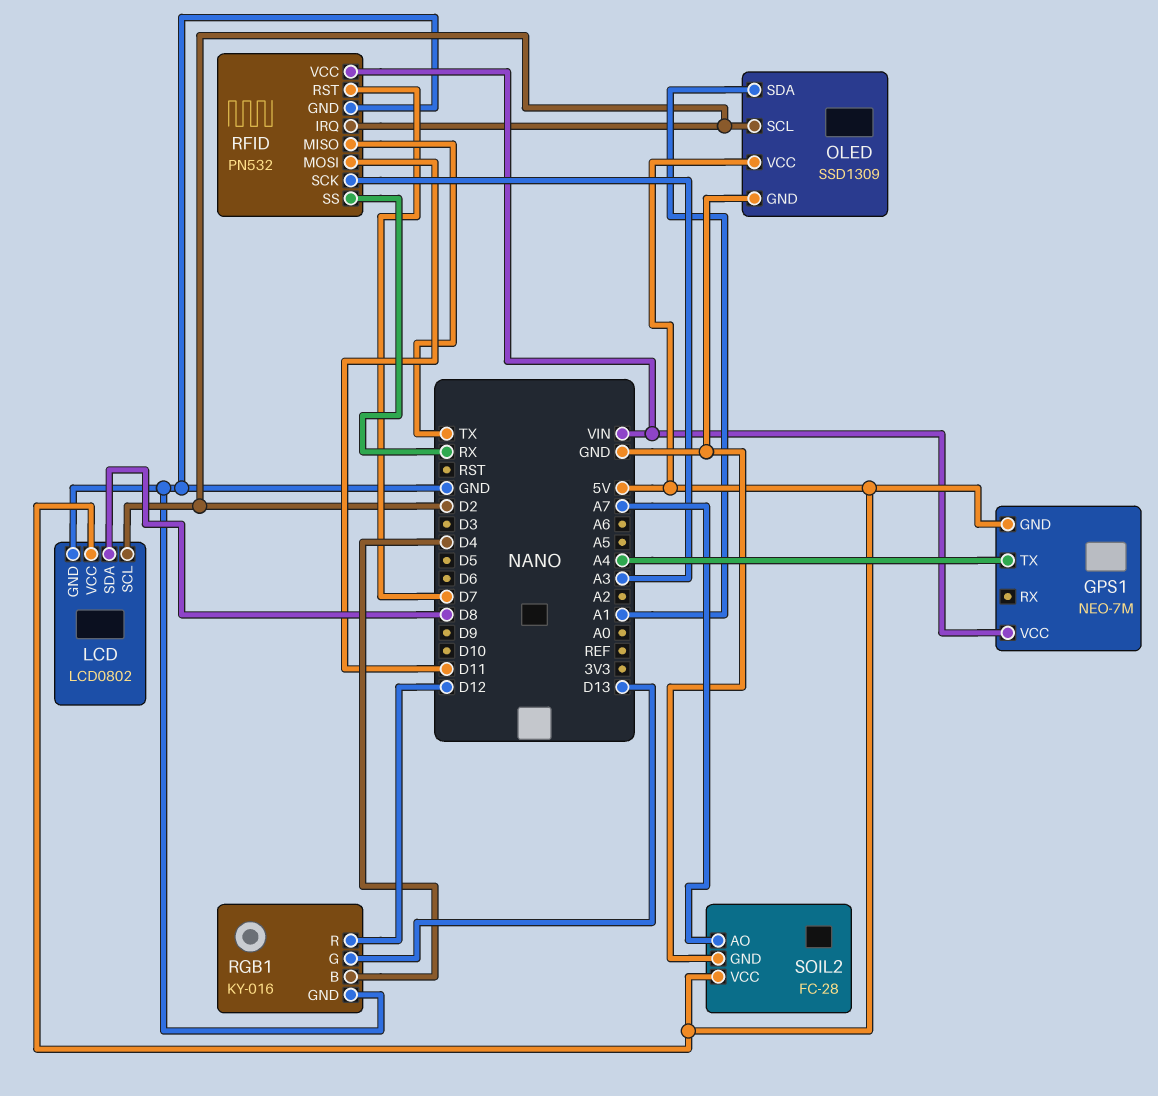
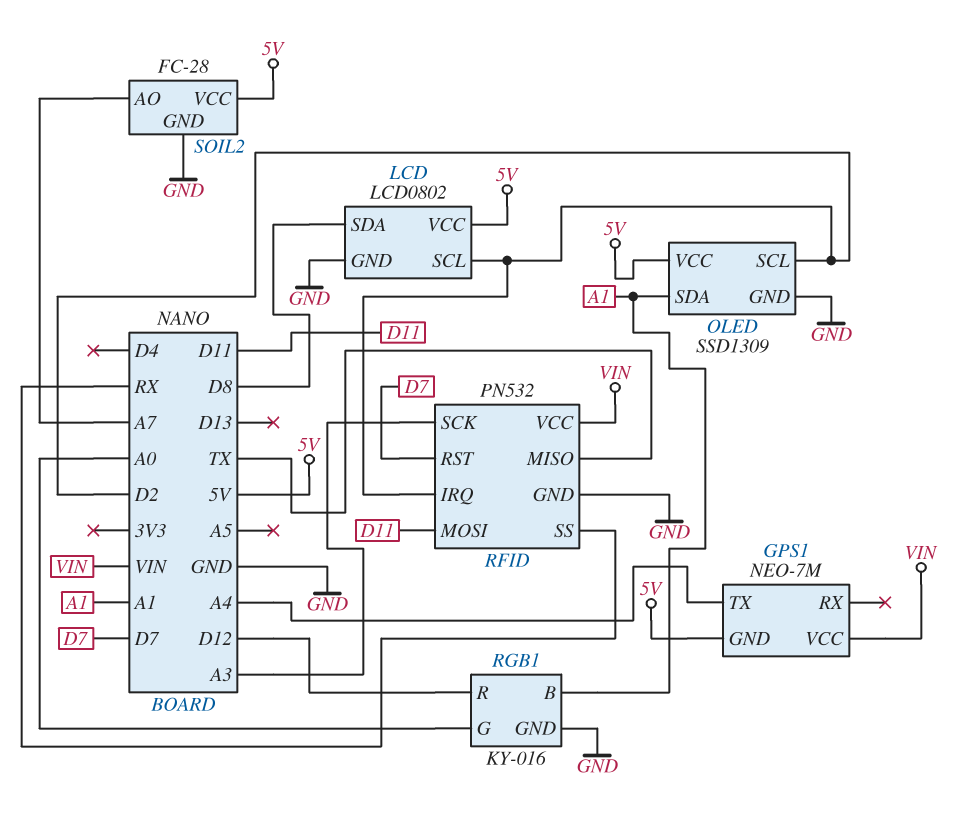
RGB1 pin B: D4 -> A1
RGB1 pin G: D13 -> A0

